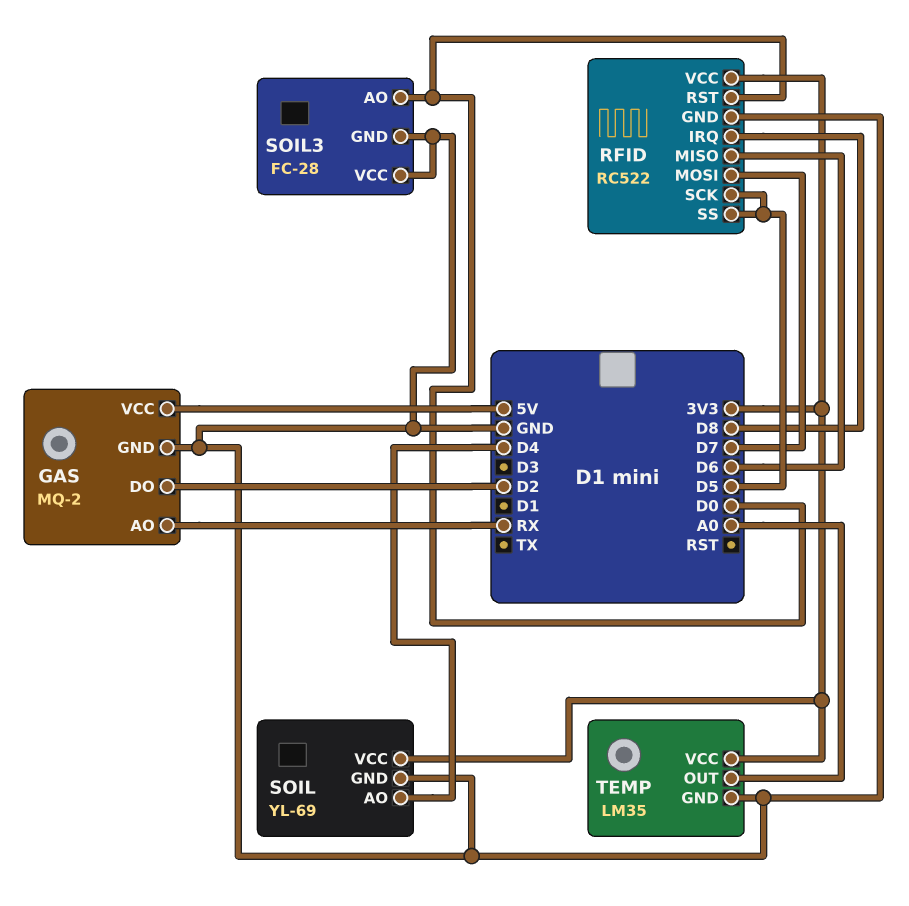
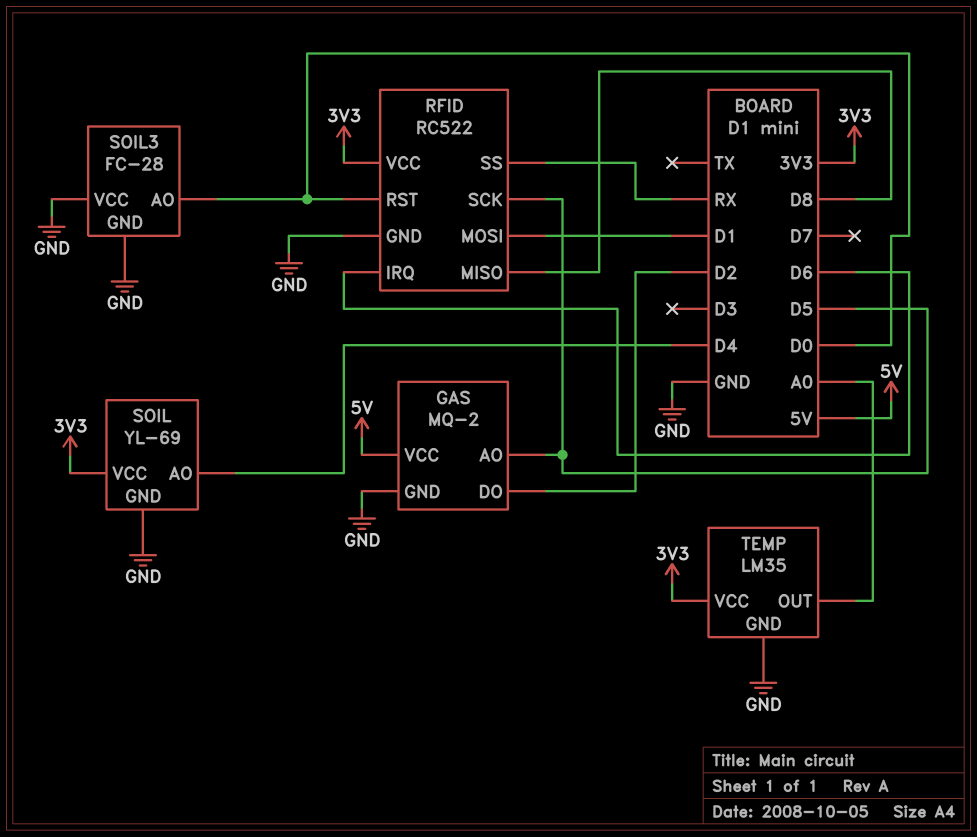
GAS pin AO: RX -> D5
RFID pin IRQ: D8 -> D6
RFID pin MISO: D6 -> D8
RFID pin MOSI: D7 -> D1
RFID pin SS: D5 -> RX

